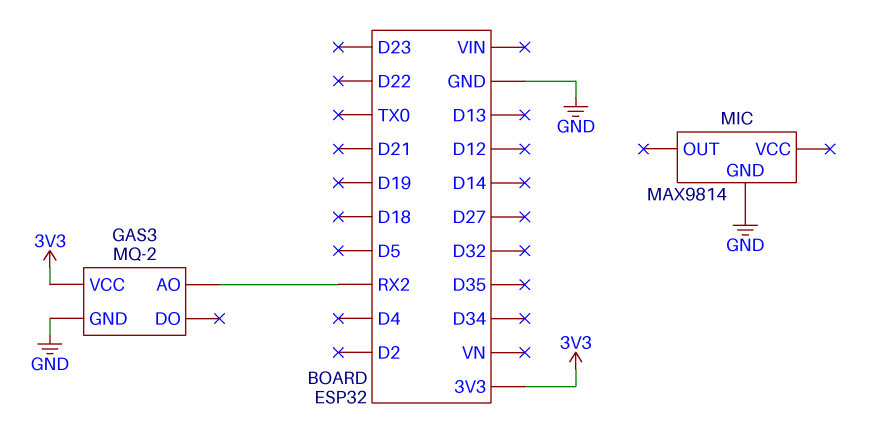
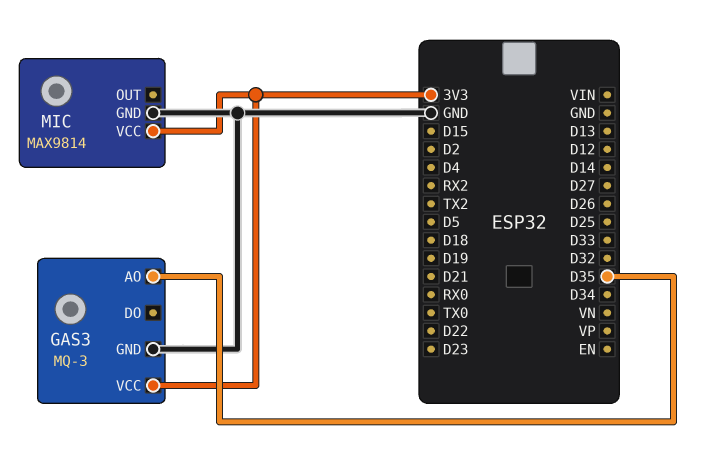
GAS3: MQ-2 -> MQ-3
GAS3 pin AO: RX2 -> D35
MIC pin VCC: none -> 3V3

